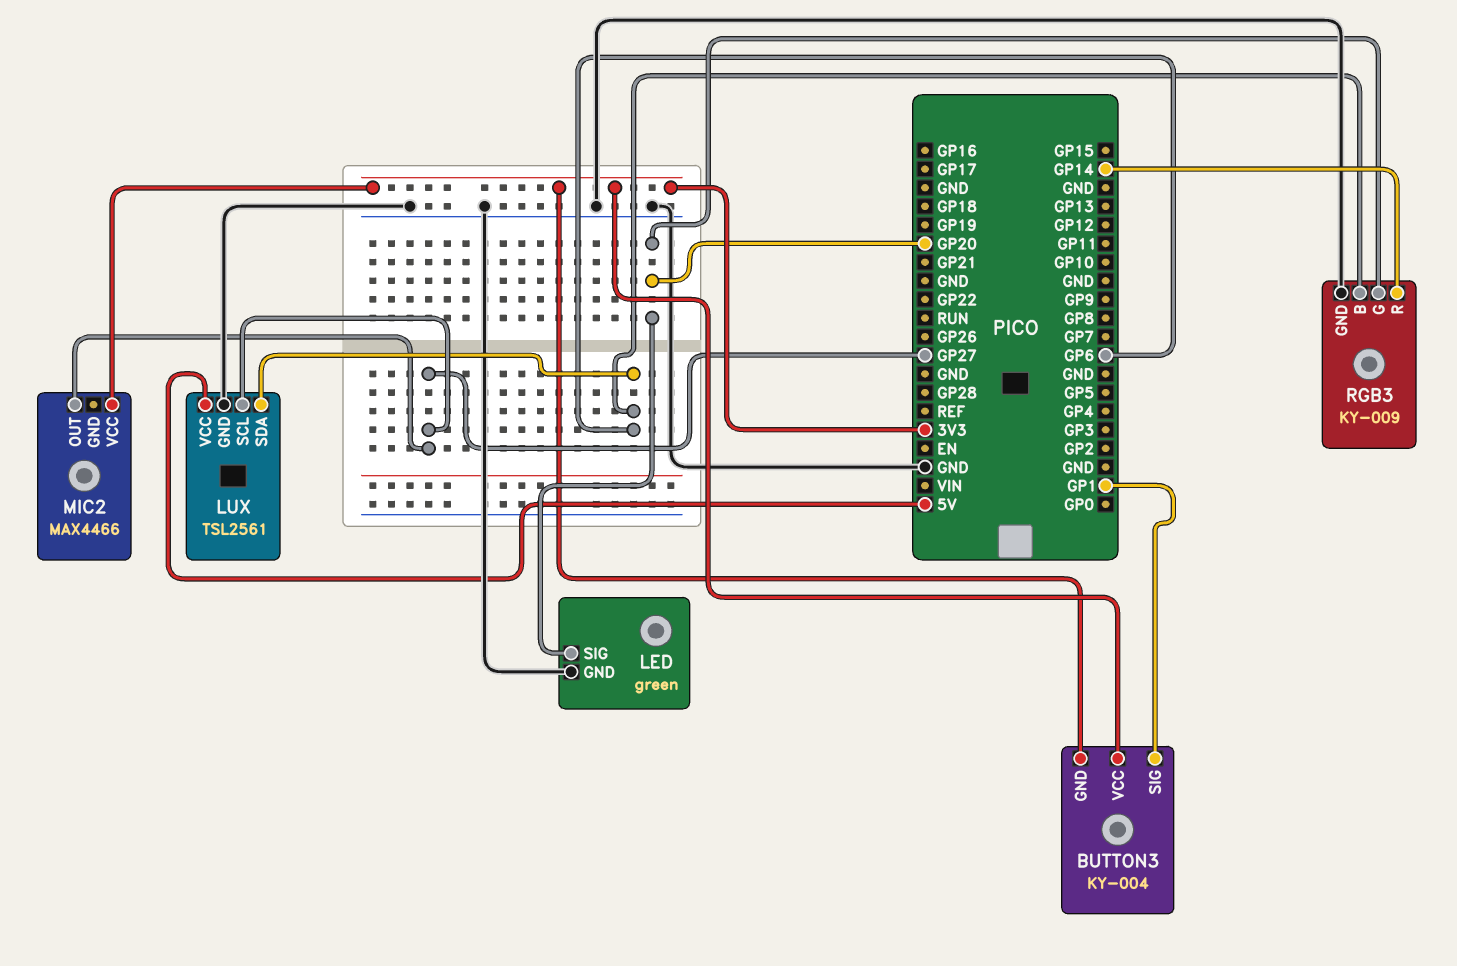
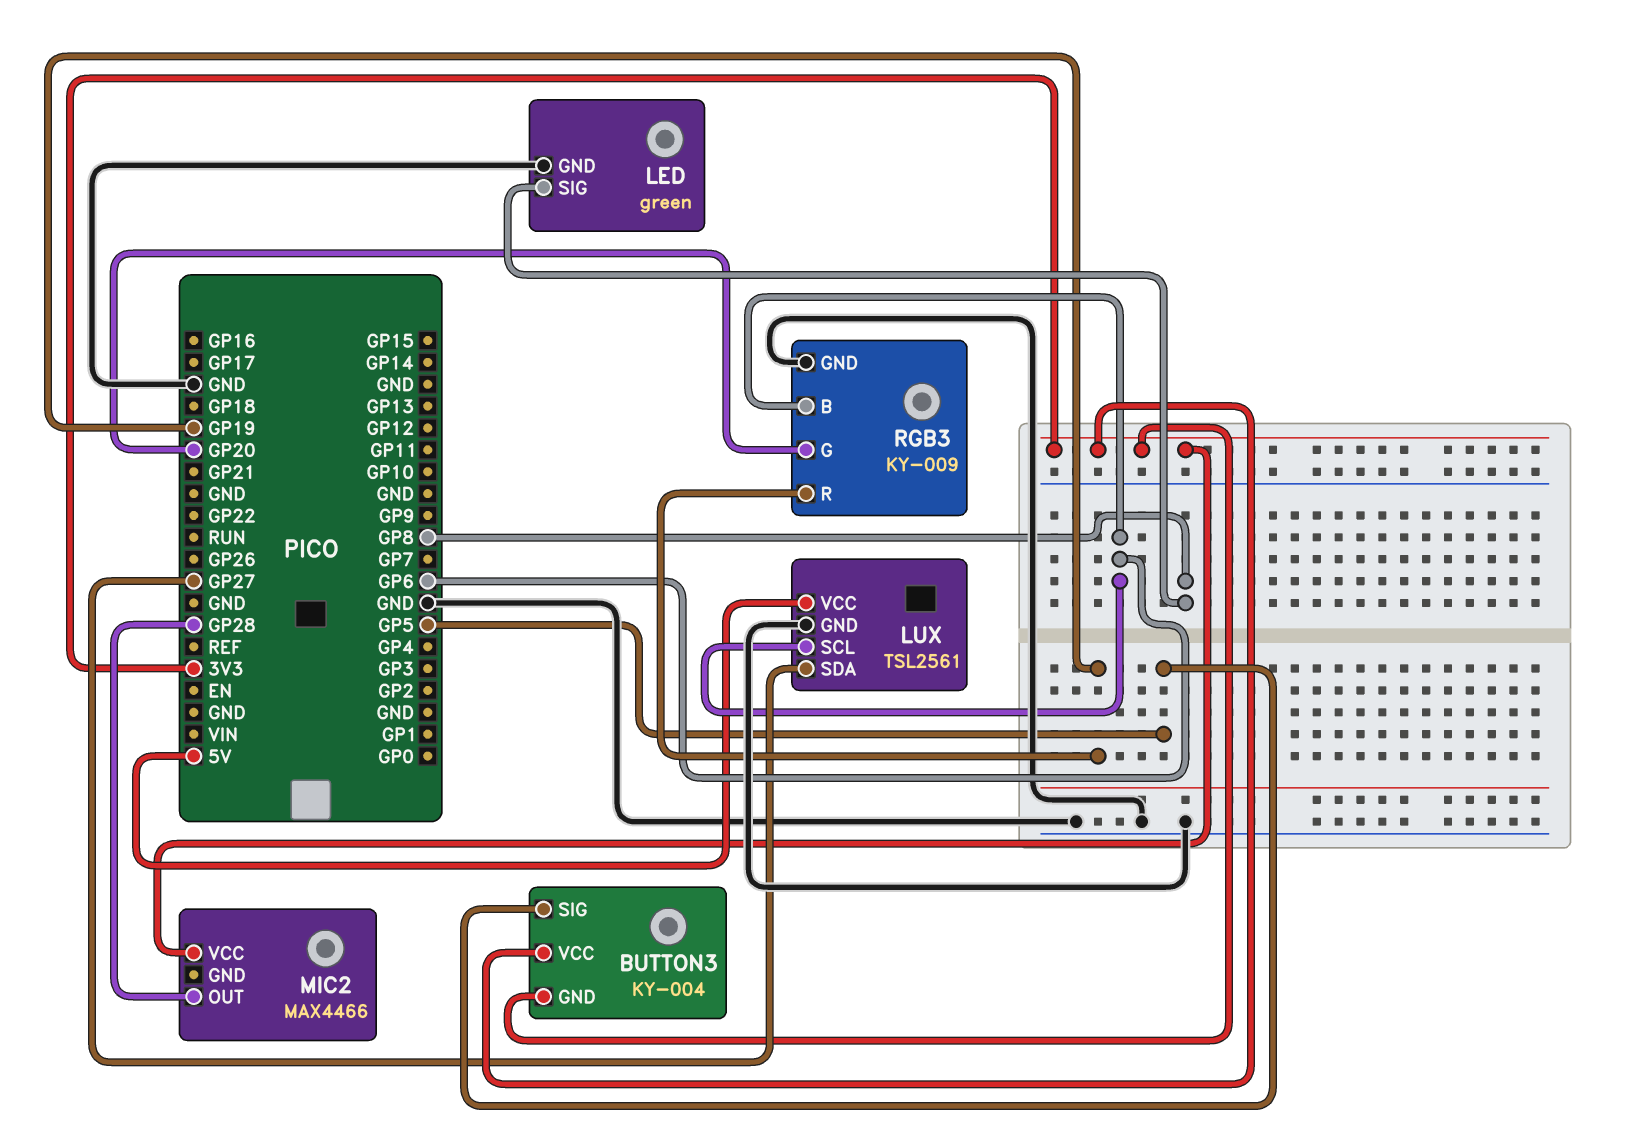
BUTTON3 pin SIG: GP1 -> GP5
LED pin SIG: GP20 -> GP8
LUX pin SCL: GP27 -> GP6
LUX pin SDA: GP6 -> GP27
MIC2 pin OUT: GP27 -> GP28
RGB3 pin R: GP14 -> GP19

